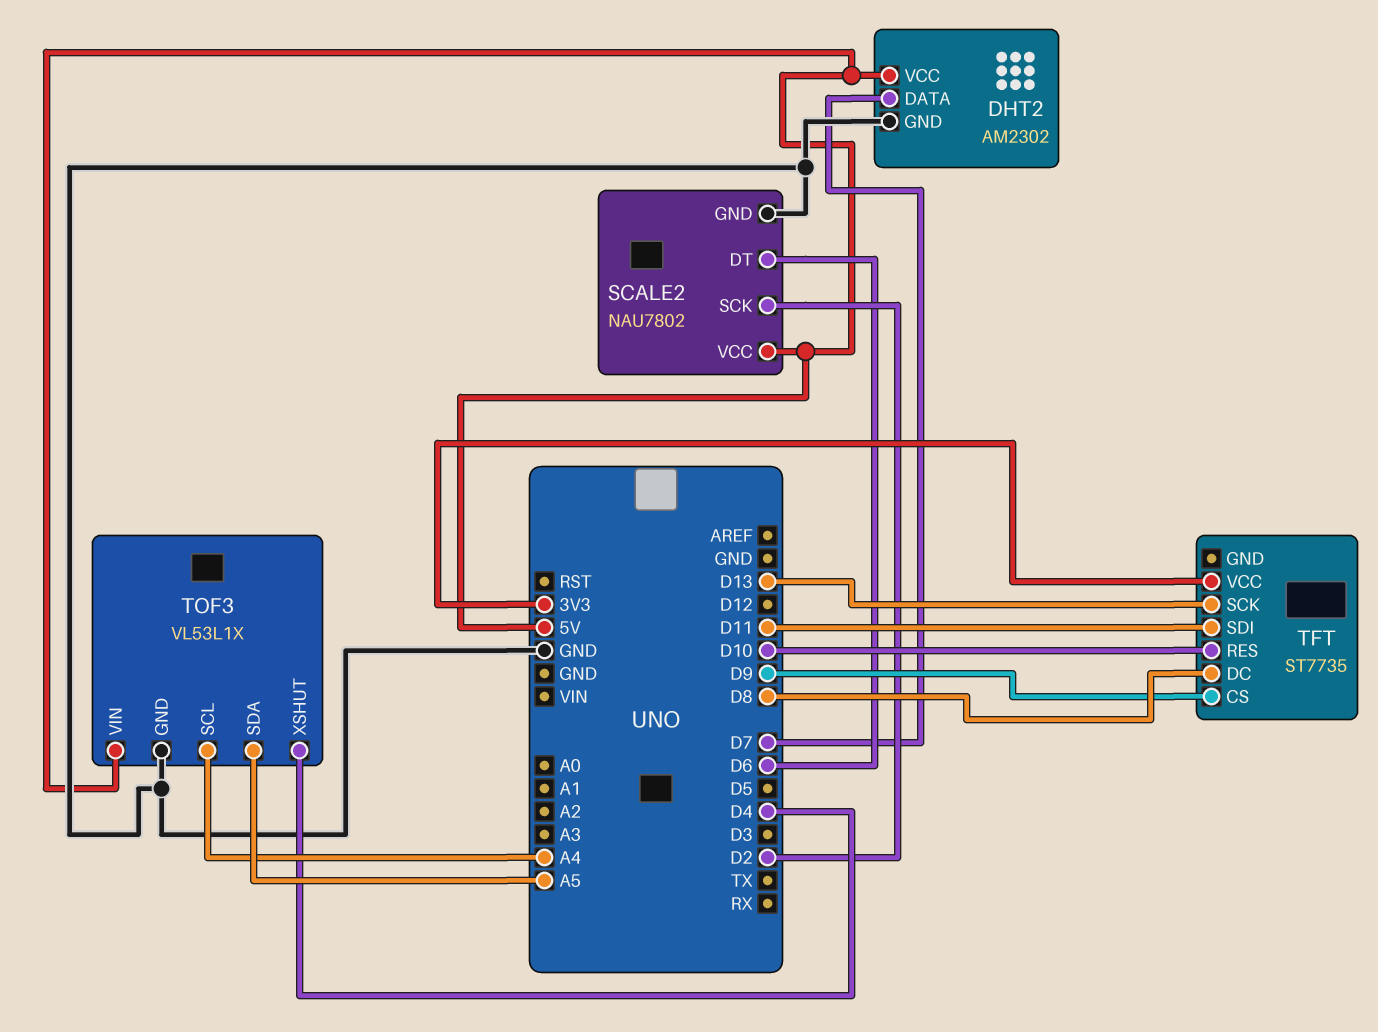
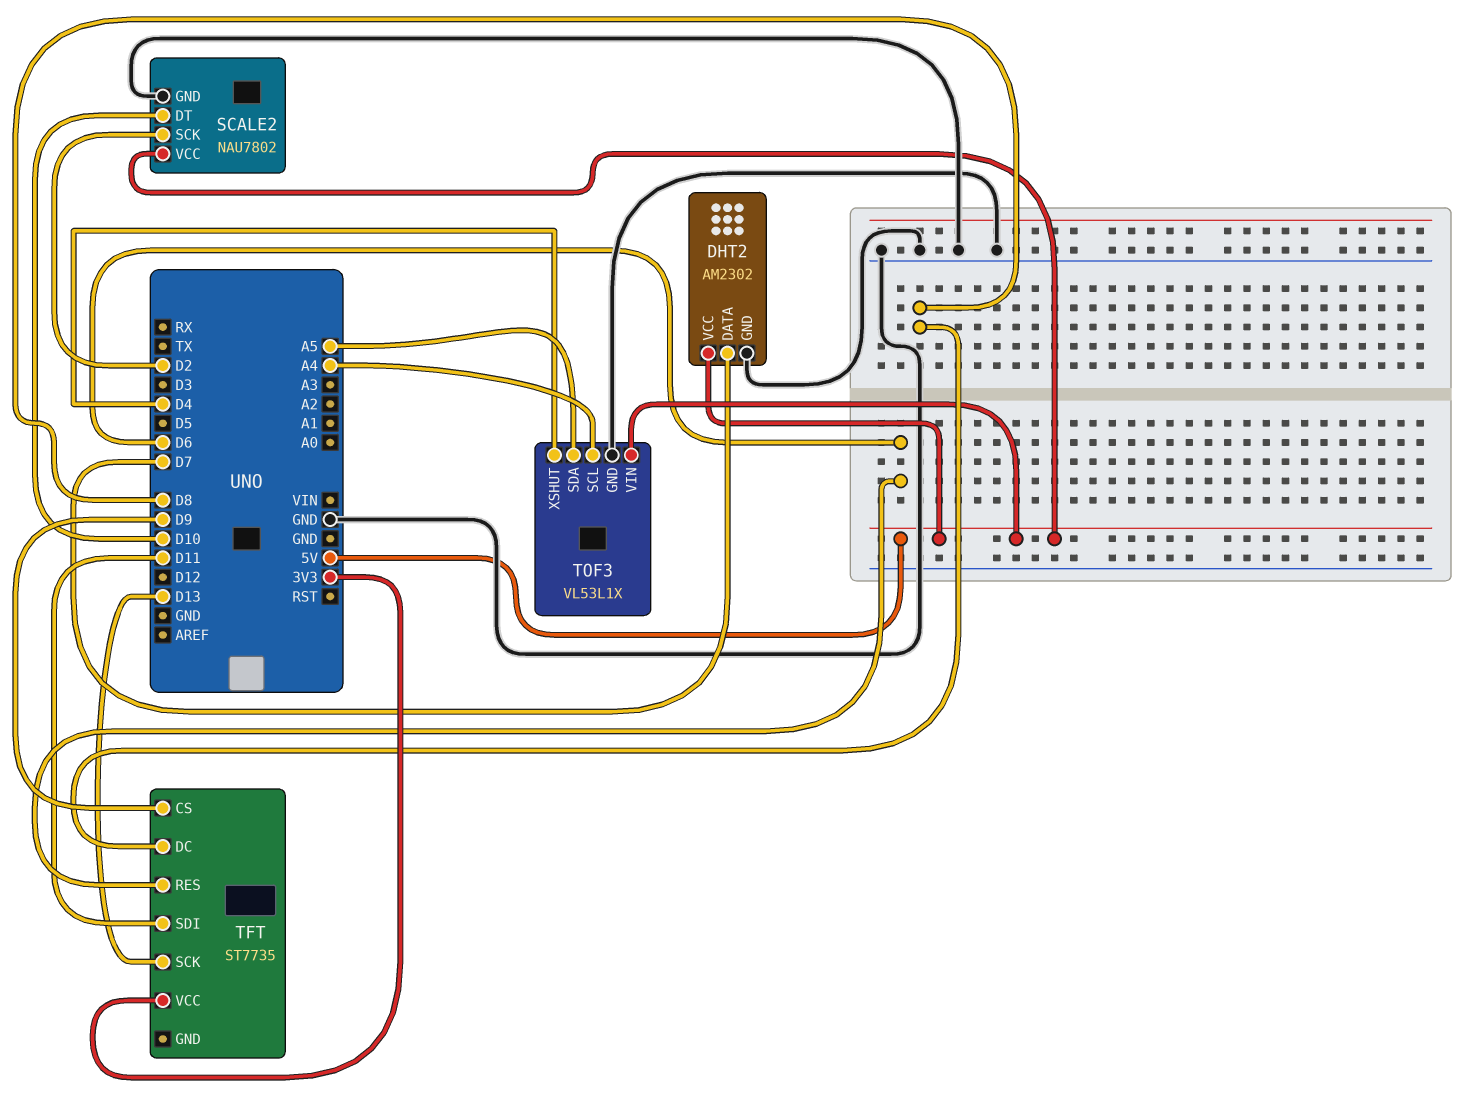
SCALE2 pin DT: D6 -> D10
TFT pin RES: D10 -> D6

